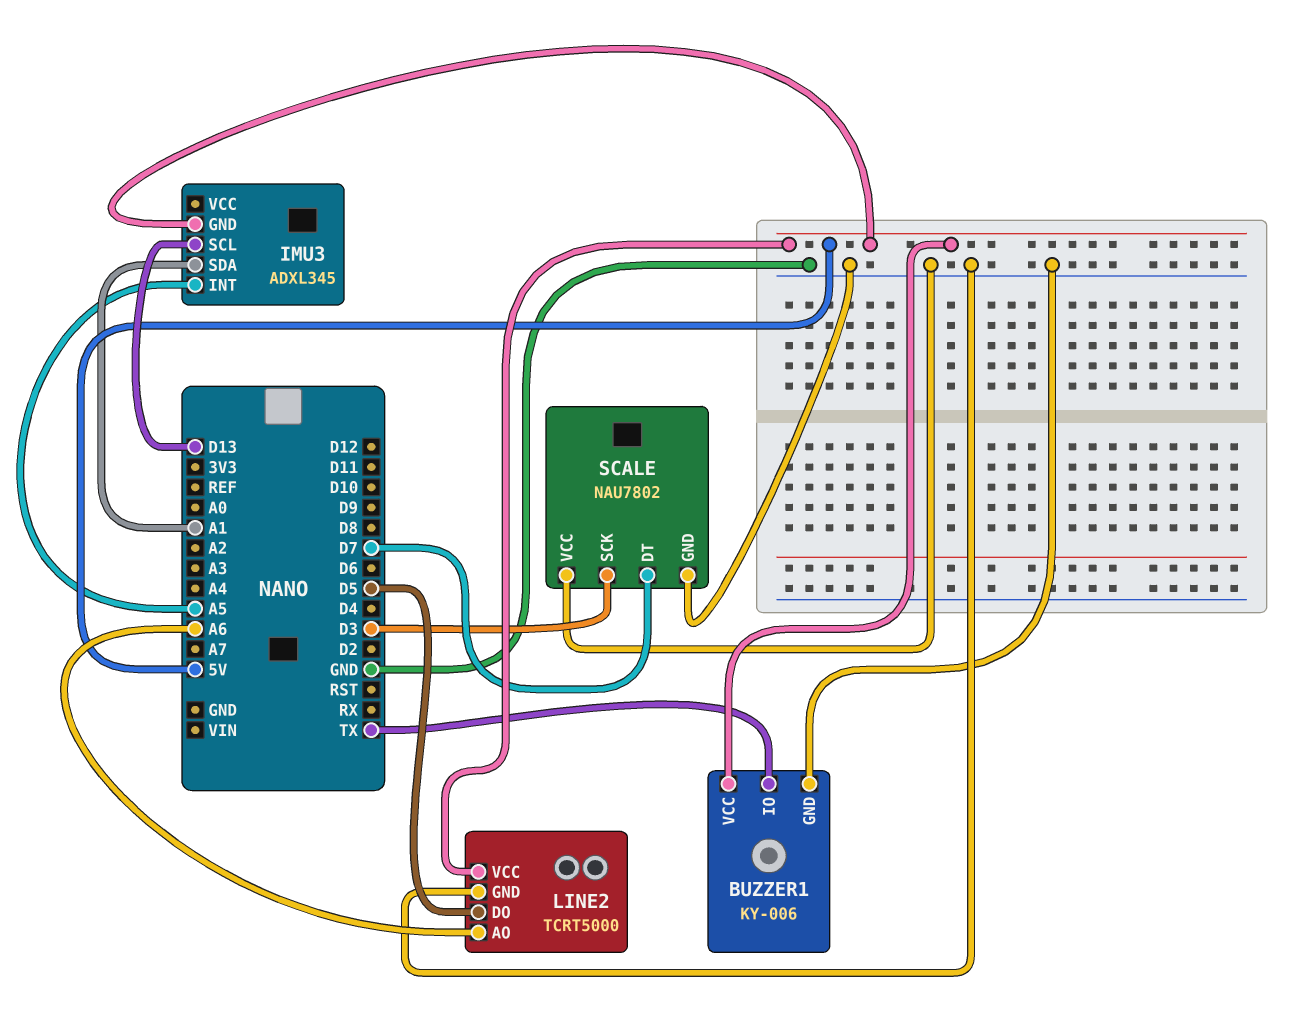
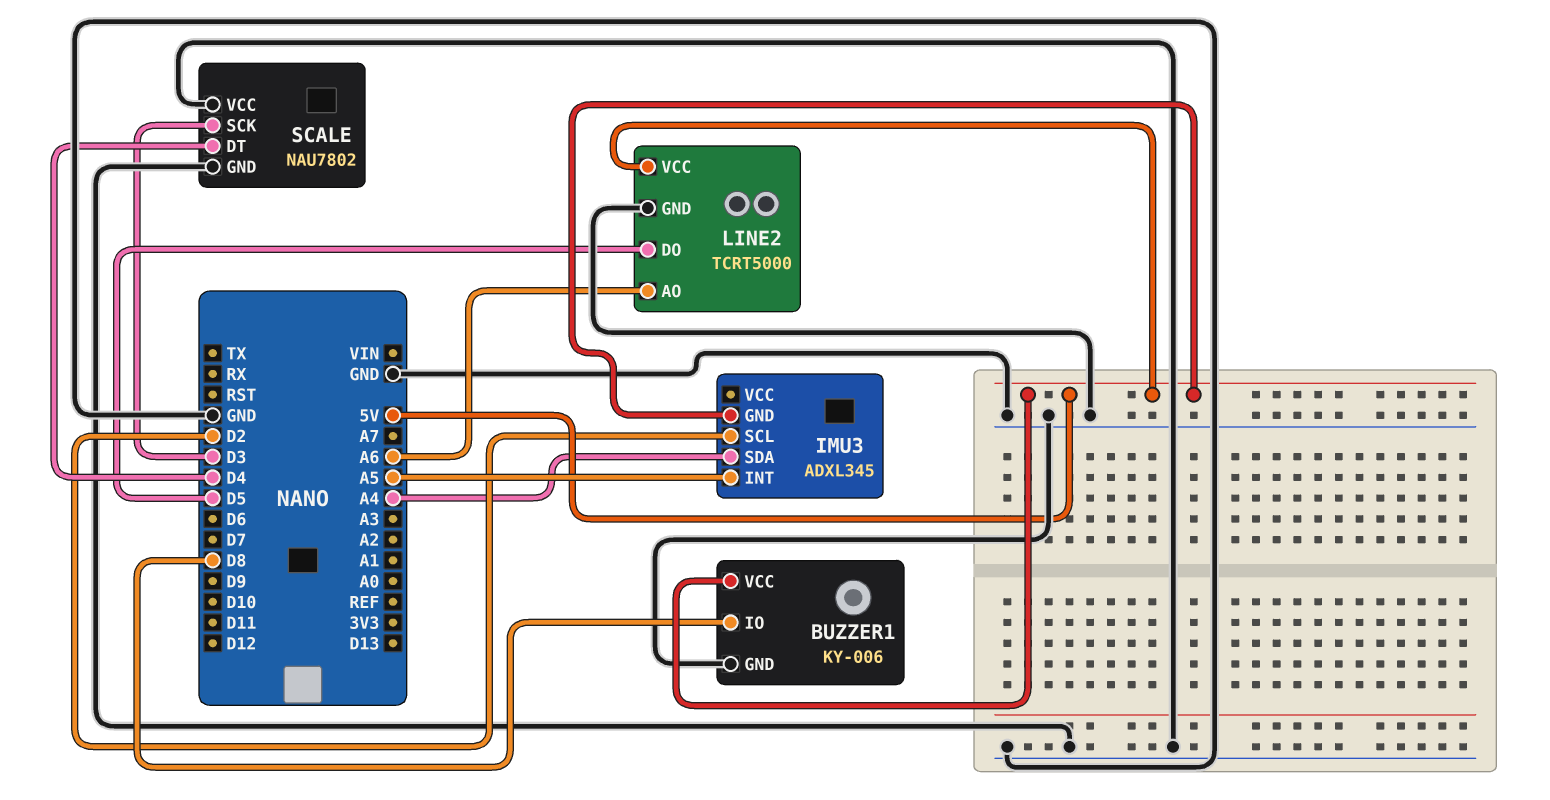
BUZZER1 pin IO: TX -> D8
IMU3 pin SCL: D13 -> D2
IMU3 pin SDA: A1 -> A4
SCALE pin DT: D7 -> D4

